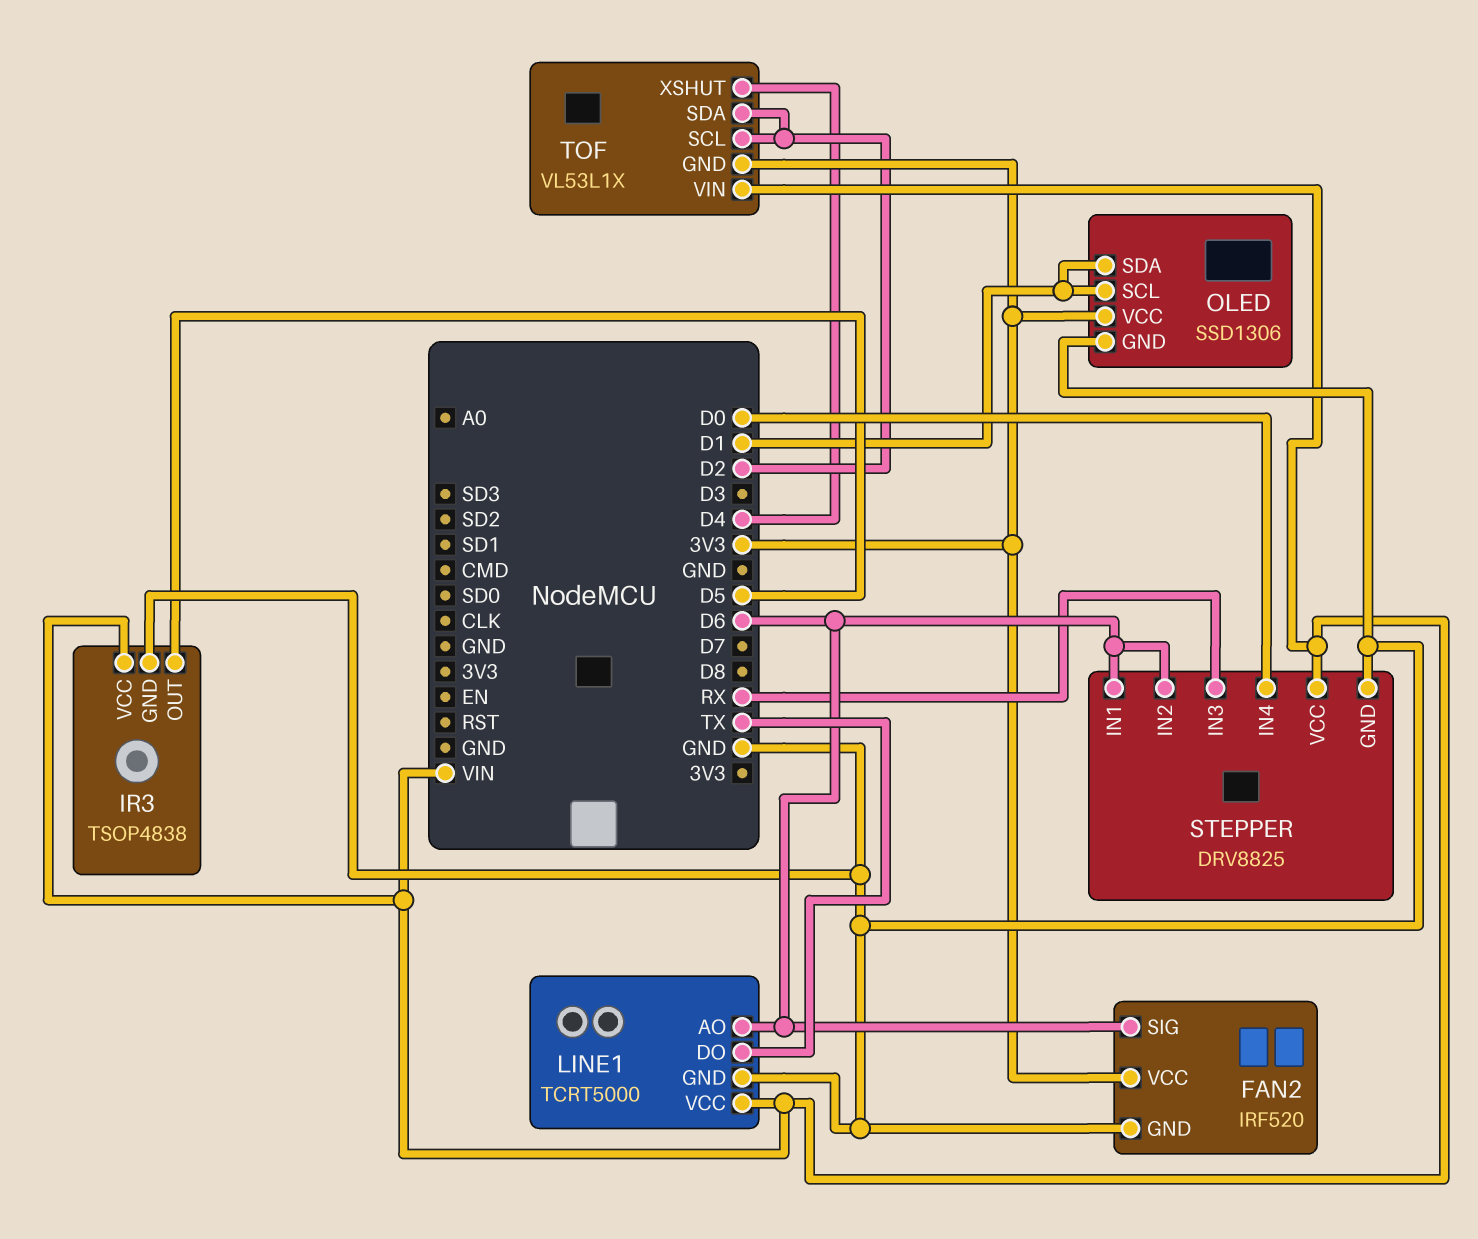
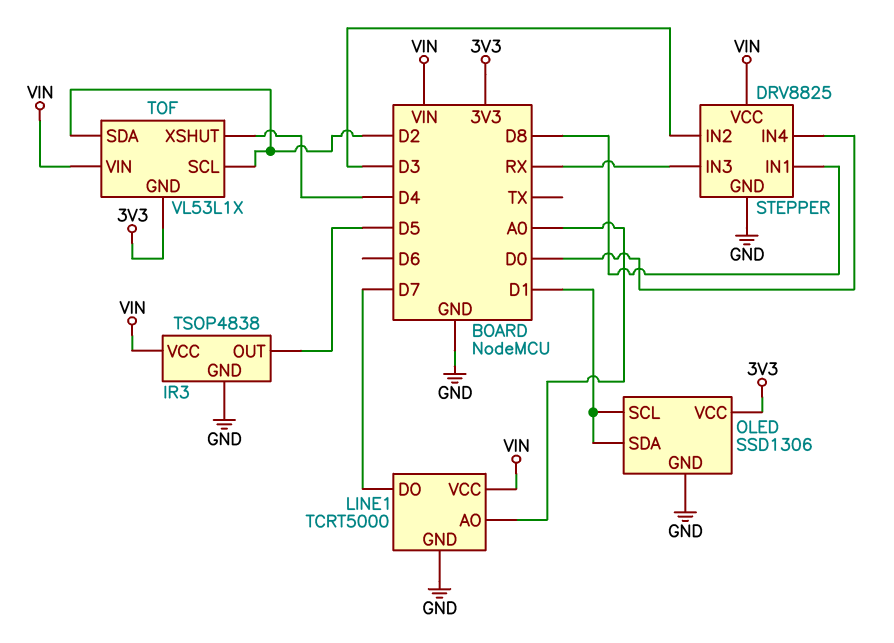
FAN2: IRF520 -> none
FAN2 pin GND: GND -> none
FAN2 pin SIG: D6 -> none
FAN2 pin VCC: 3V3 -> none
LINE1 pin AO: D6 -> A0
LINE1 pin DO: TX -> D7
STEPPER pin IN1: D6 -> D8
STEPPER pin IN2: D6 -> D3

